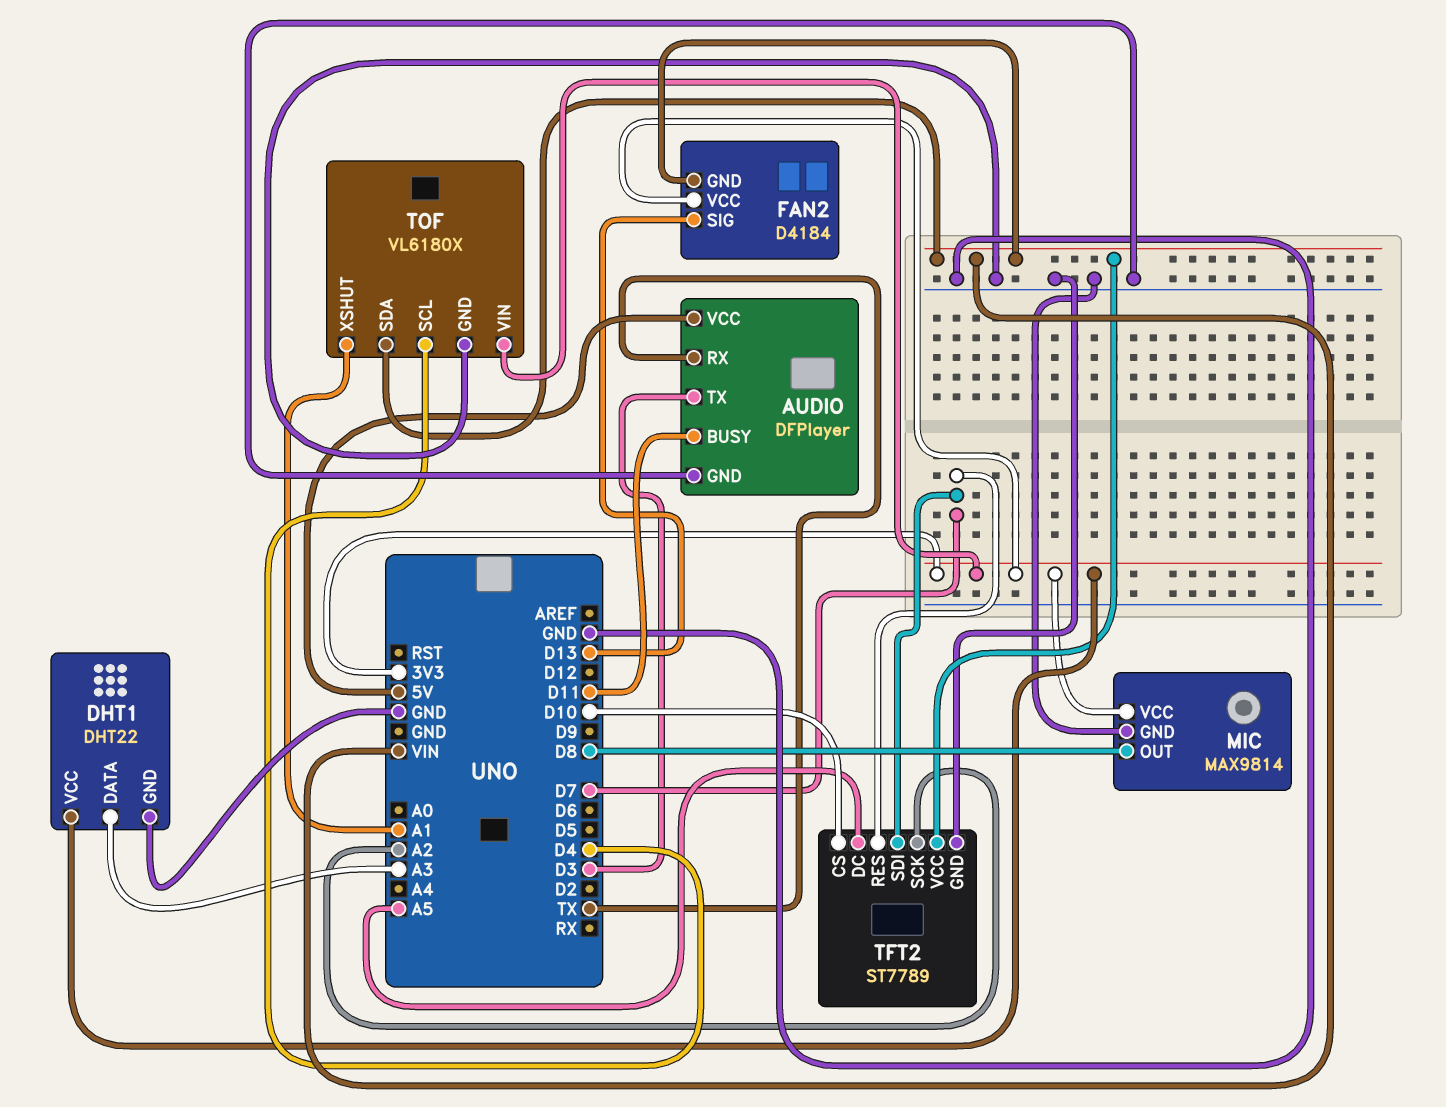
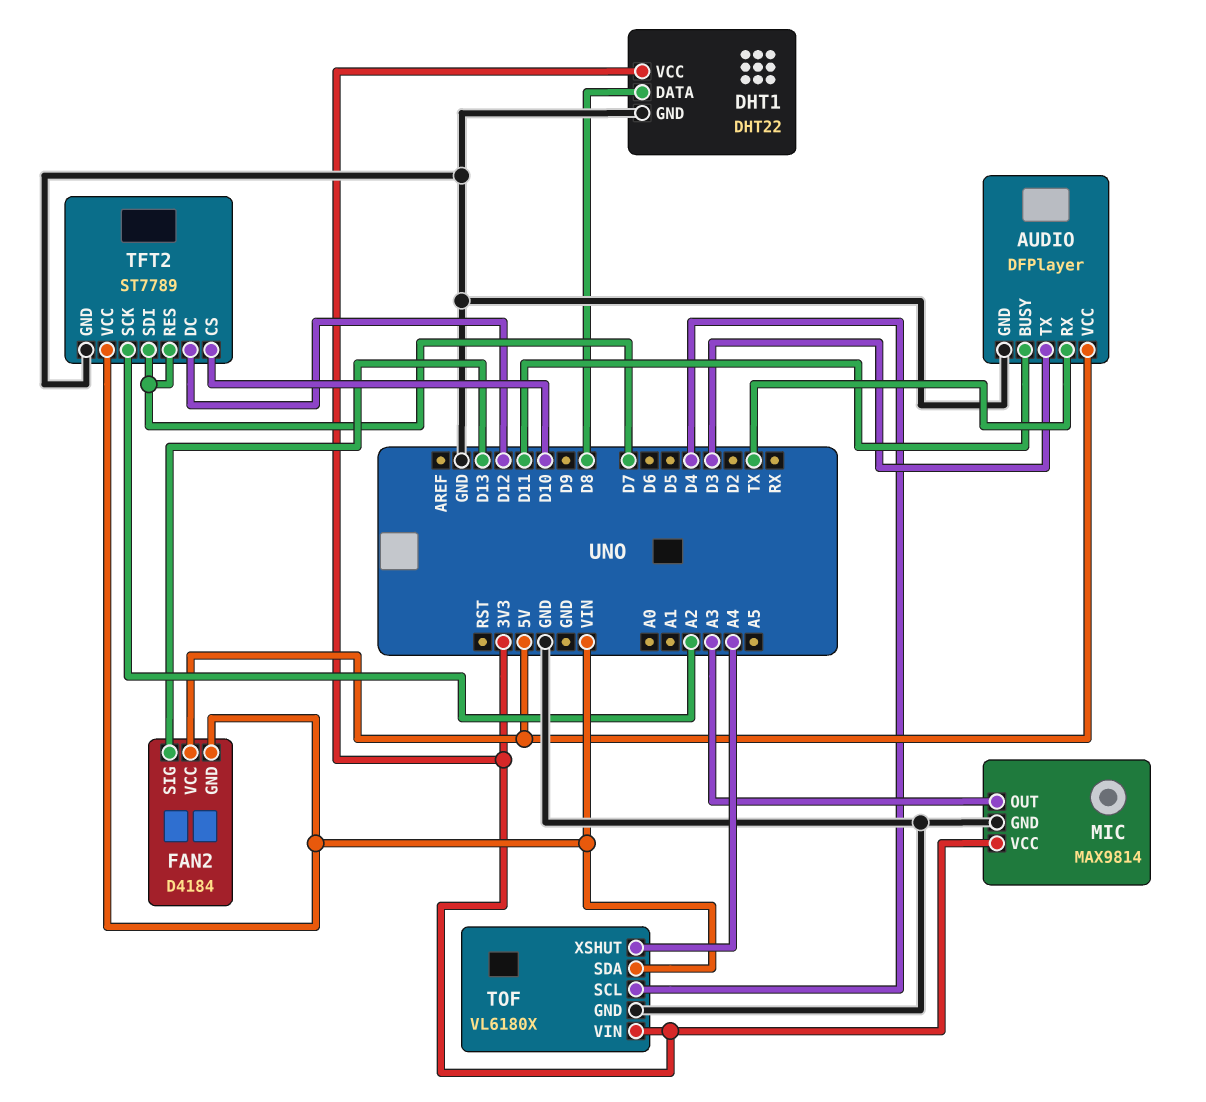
DHT1 pin DATA: A3 -> D8
FAN2 pin VCC: 3V3 -> 5V
MIC pin OUT: D8 -> A3
TFT2 pin DC: A5 -> D12
TOF pin XSHUT: A1 -> A4

